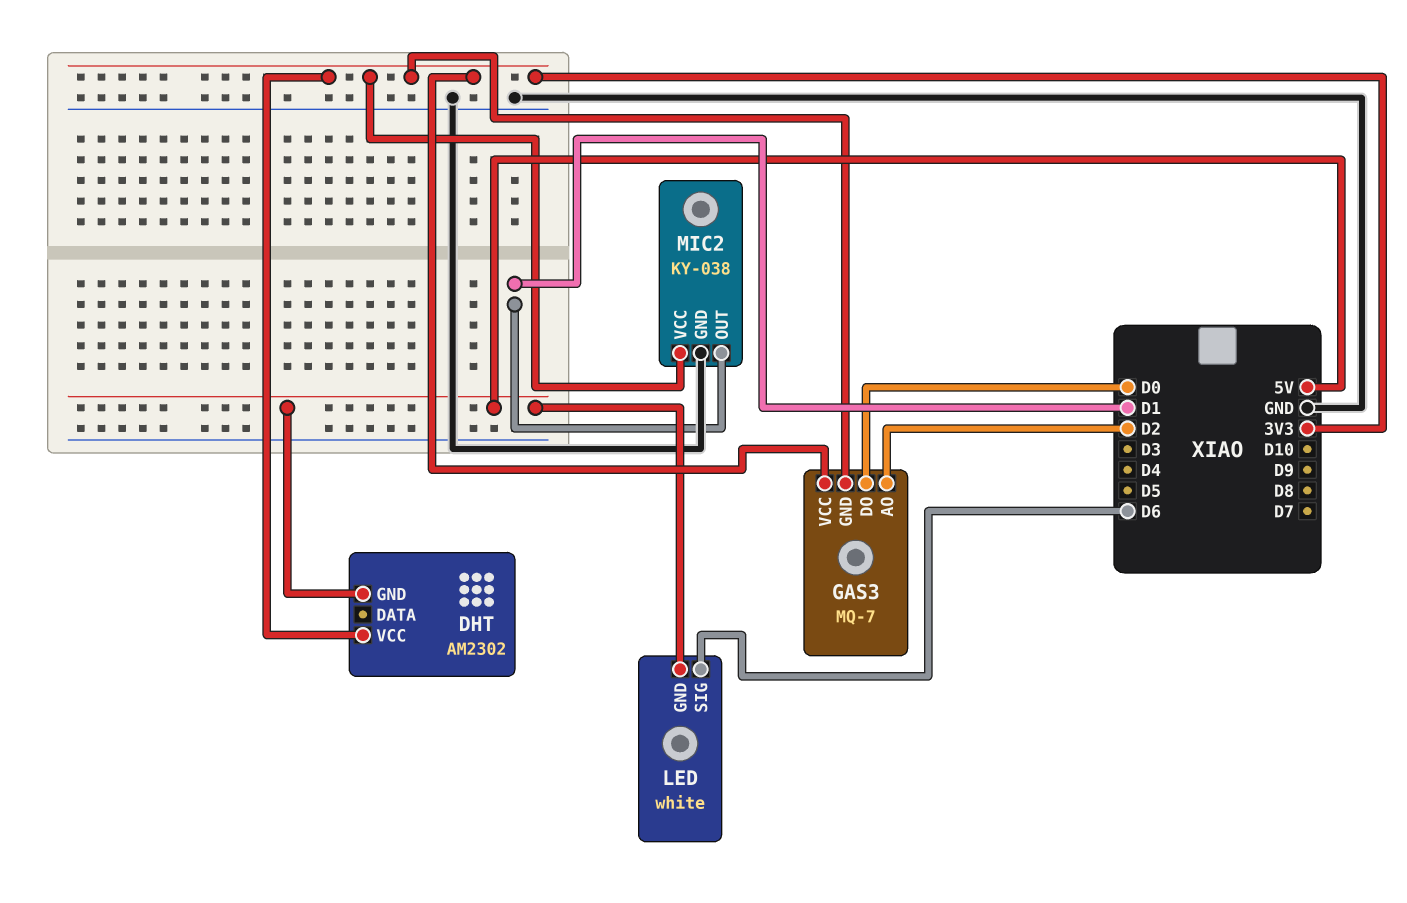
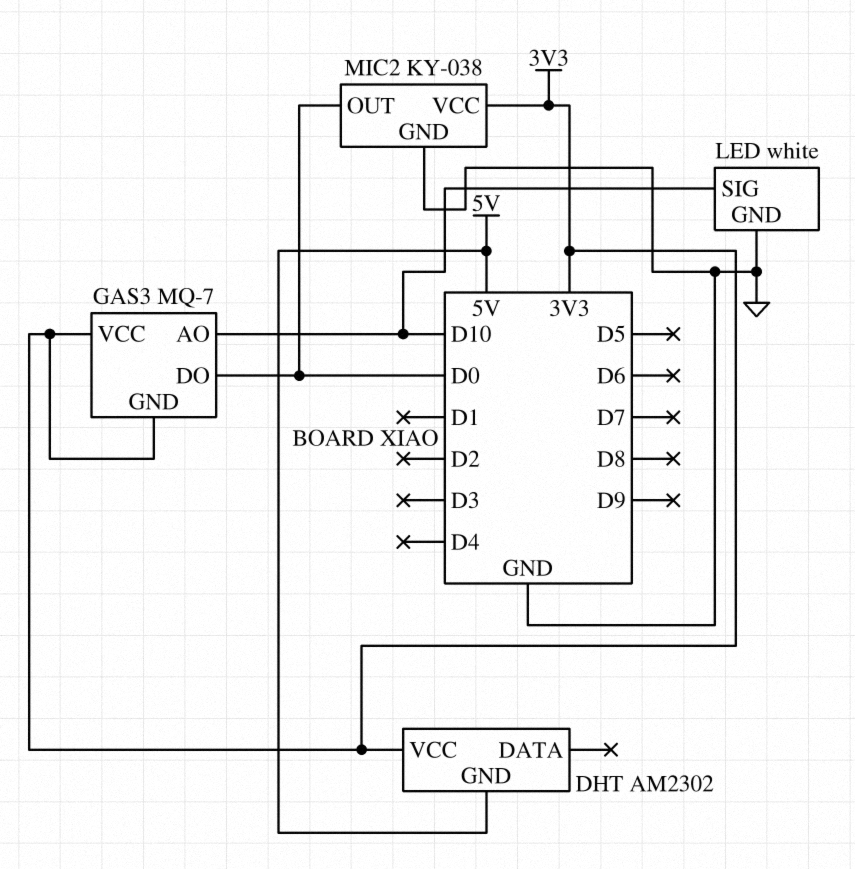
GAS3 pin AO: D2 -> D10
LED pin GND: 5V -> GND
LED pin SIG: D6 -> D10
MIC2 pin OUT: D1 -> D0

